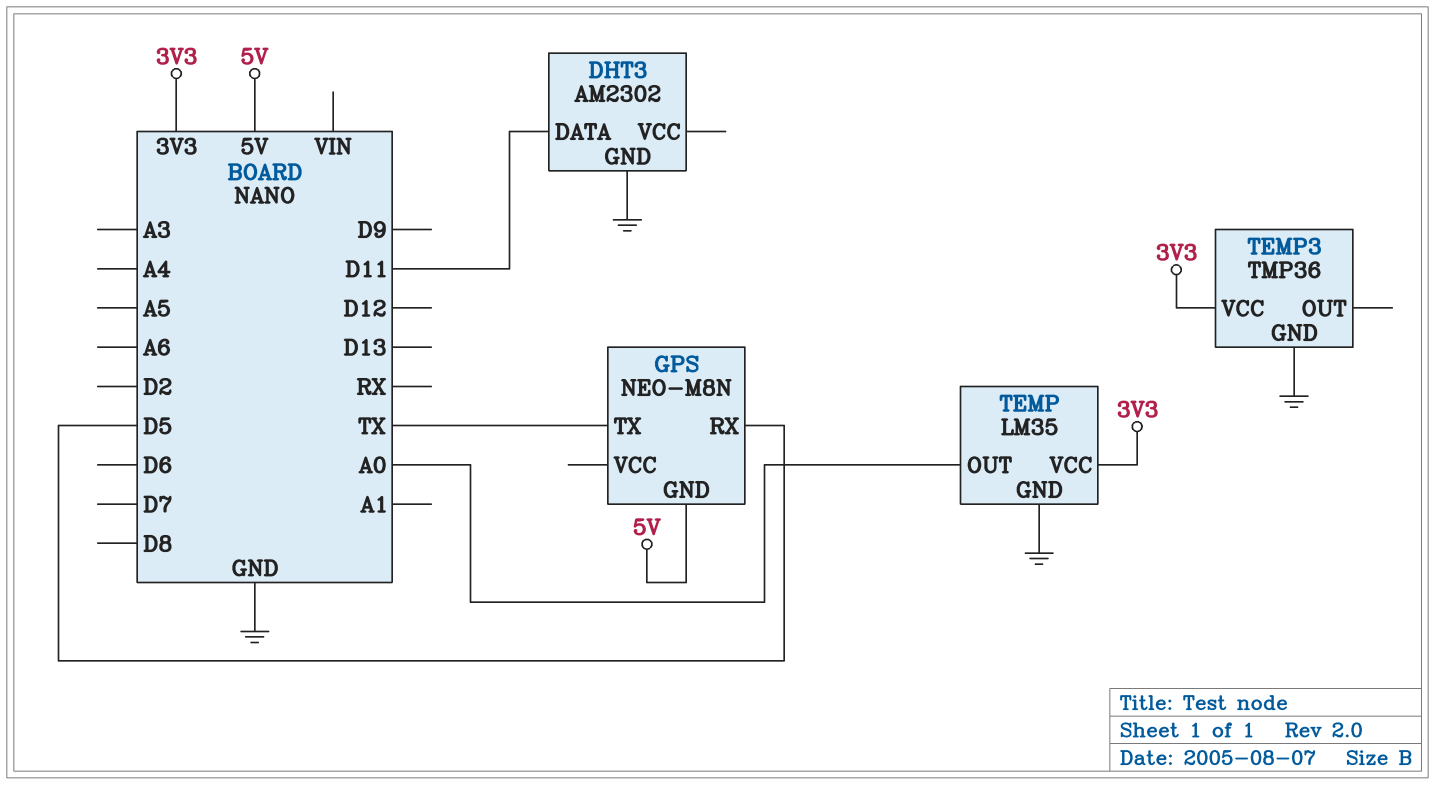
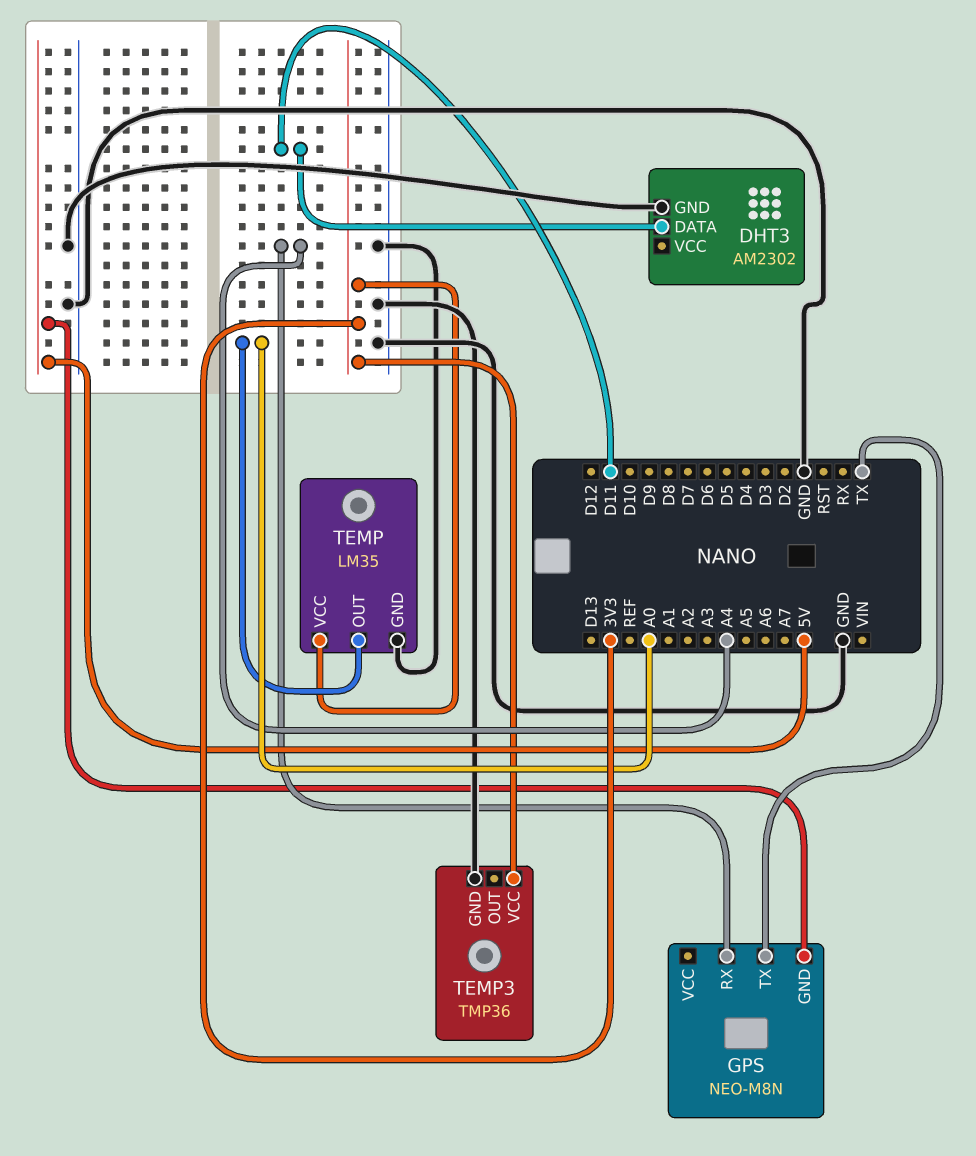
GPS pin RX: D5 -> A4

